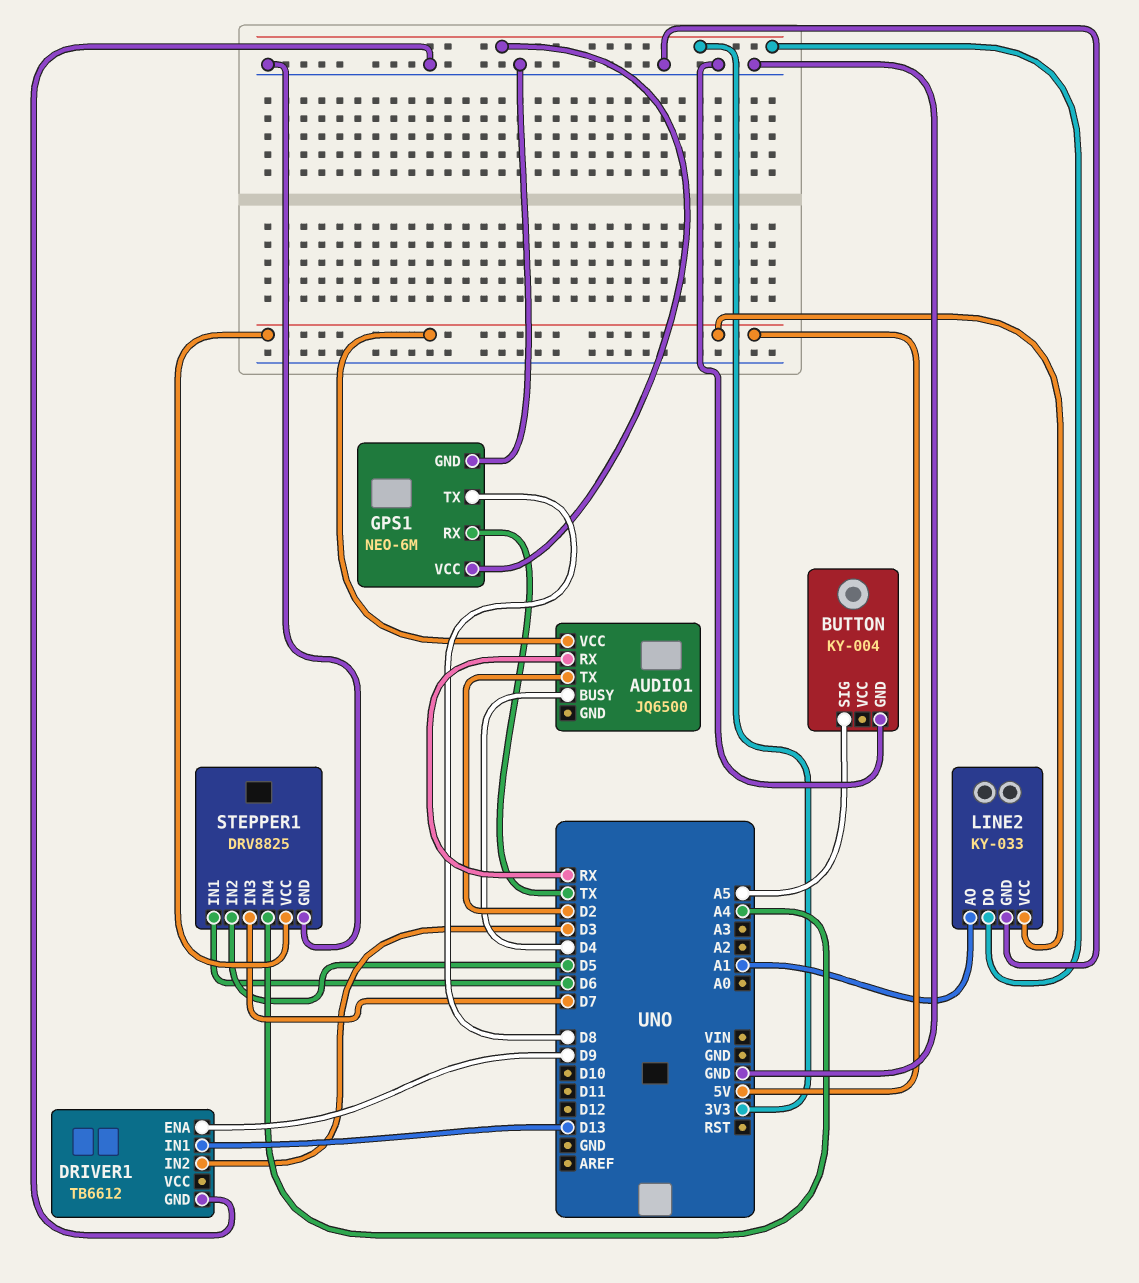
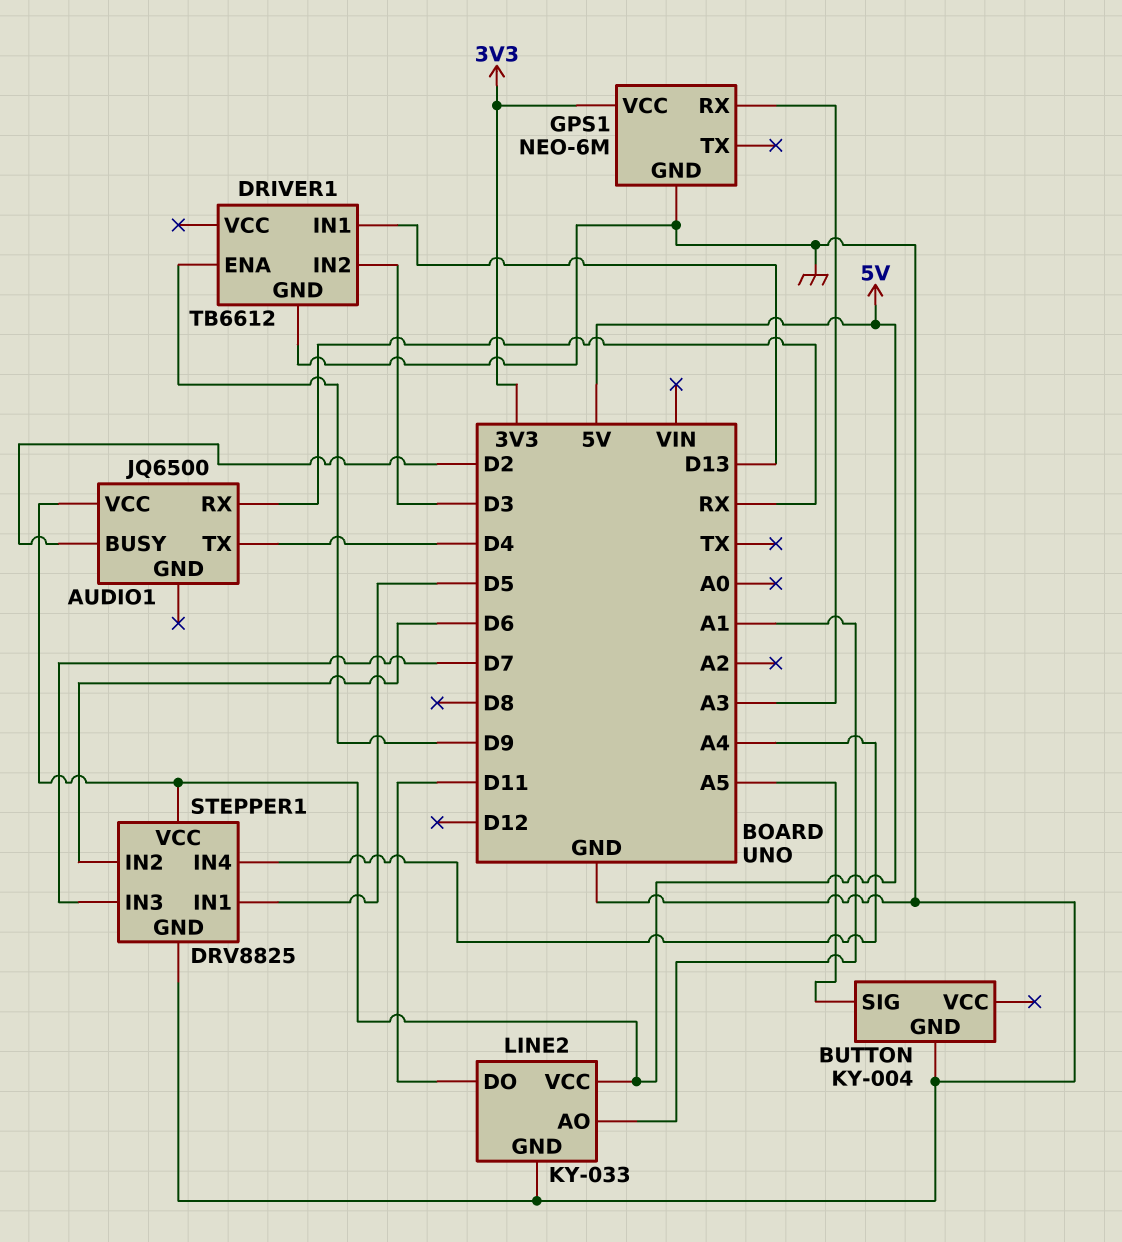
AUDIO1 pin BUSY: D4 -> D2
AUDIO1 pin TX: D2 -> D4
GPS1 pin RX: TX -> A3
GPS1 pin TX: D8 -> none
LINE2 pin DO: 3V3 -> D11
STEPPER1 pin IN1: D6 -> D5
STEPPER1 pin IN2: D5 -> D6

